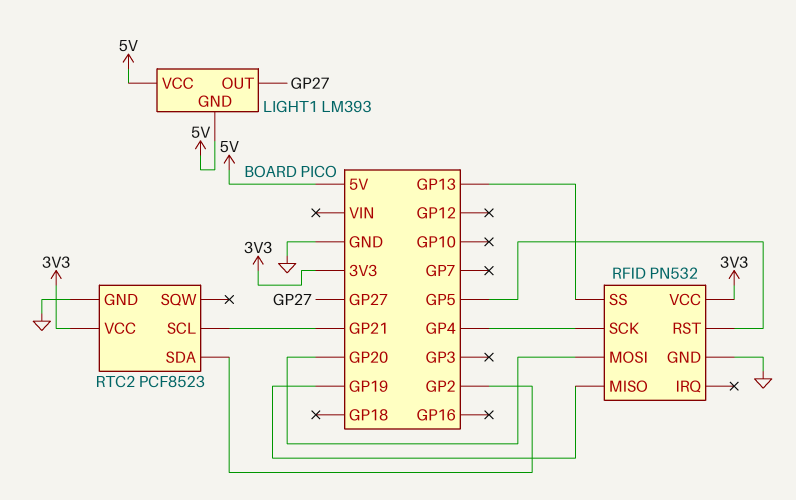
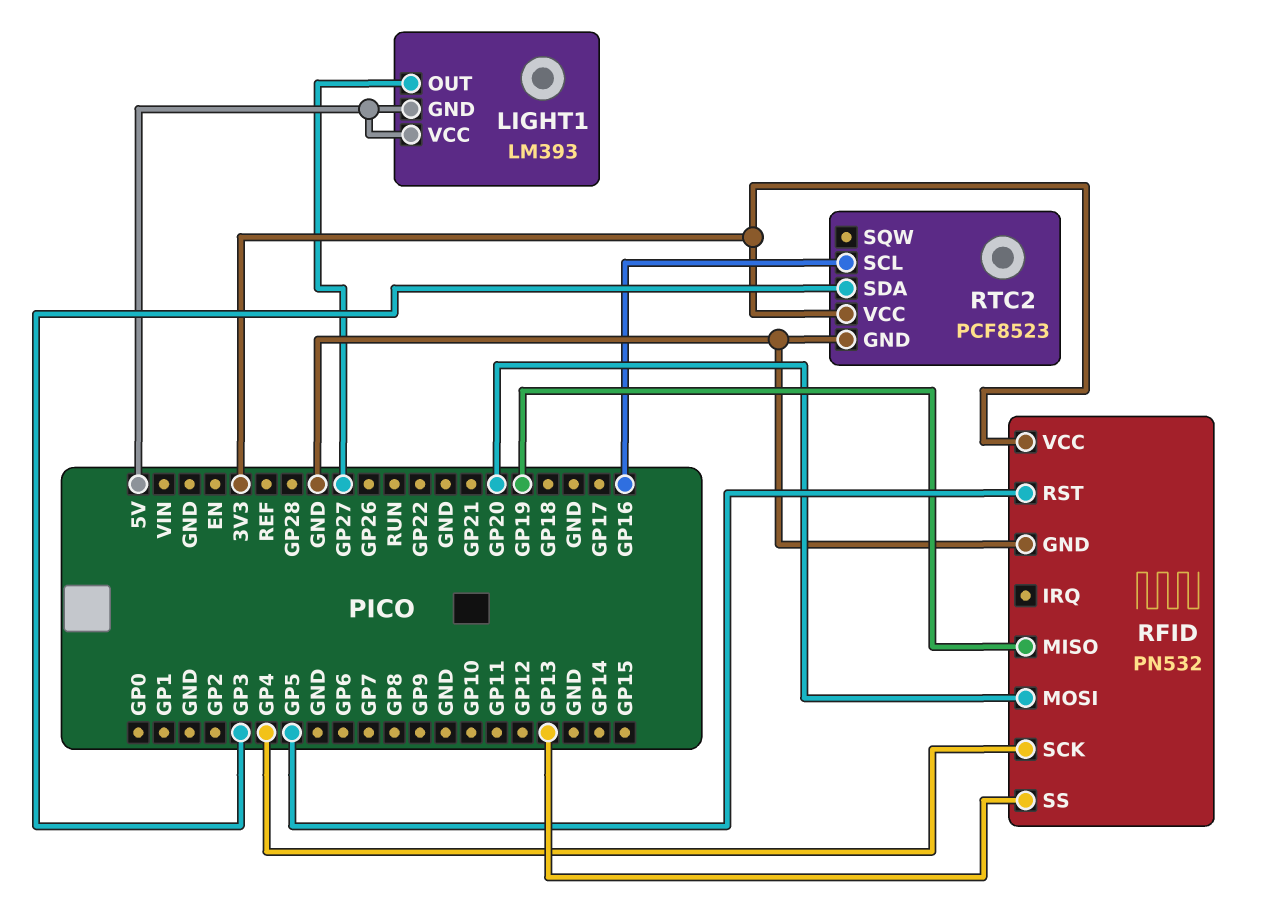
RTC2 pin SCL: GP21 -> GP16
RTC2 pin SDA: GP2 -> GP3

